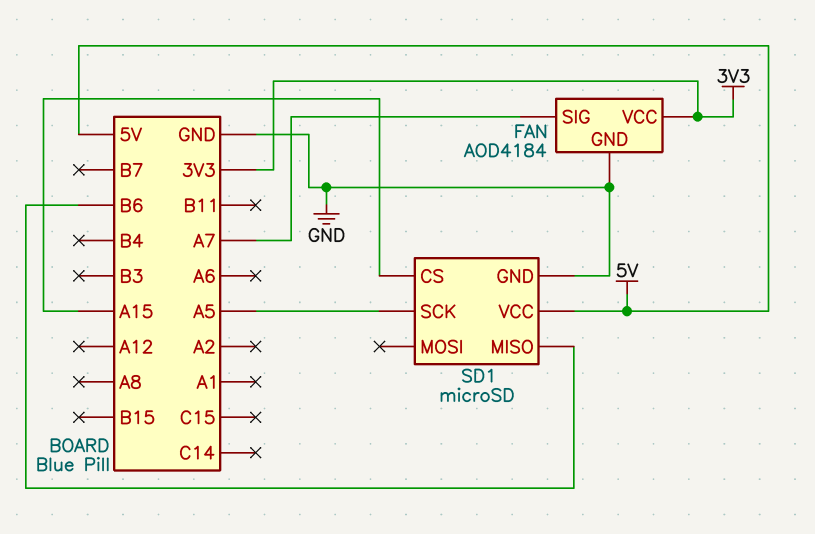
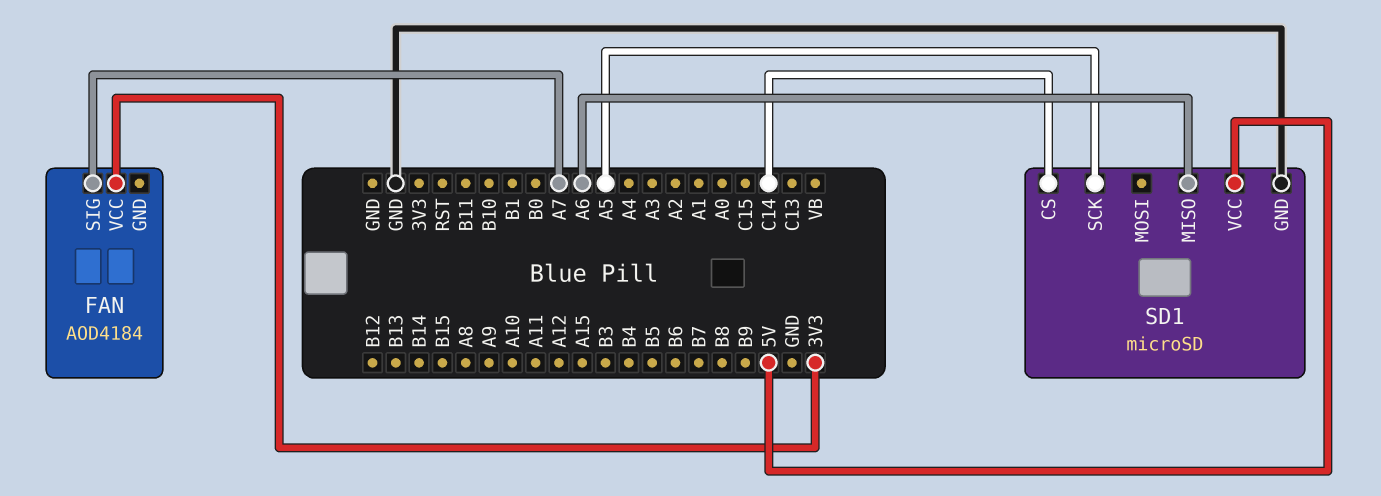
FAN pin GND: GND -> none
SD1 pin CS: A15 -> C14
SD1 pin MISO: B6 -> A6

